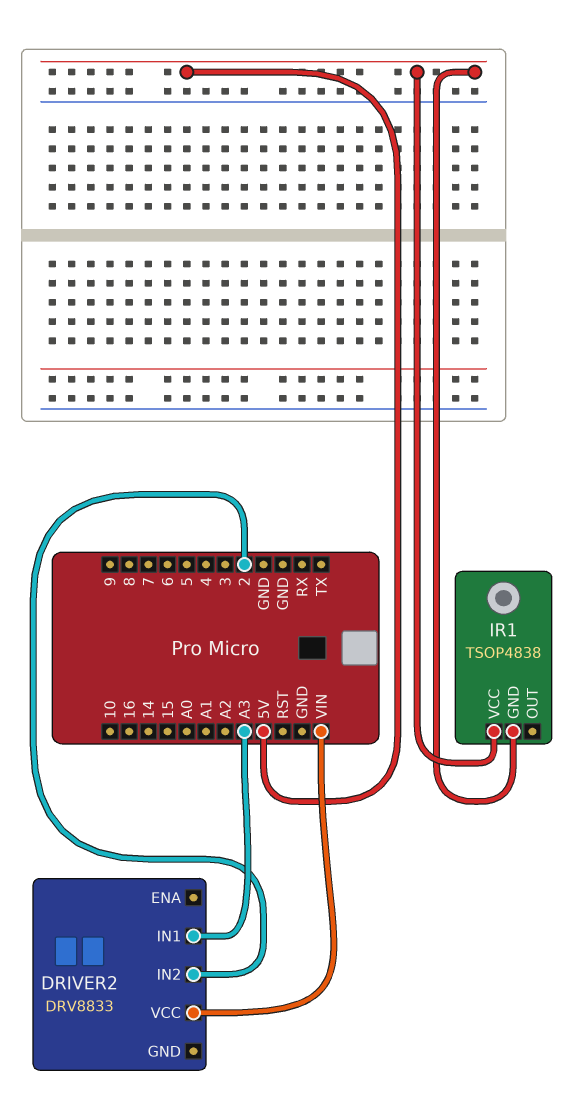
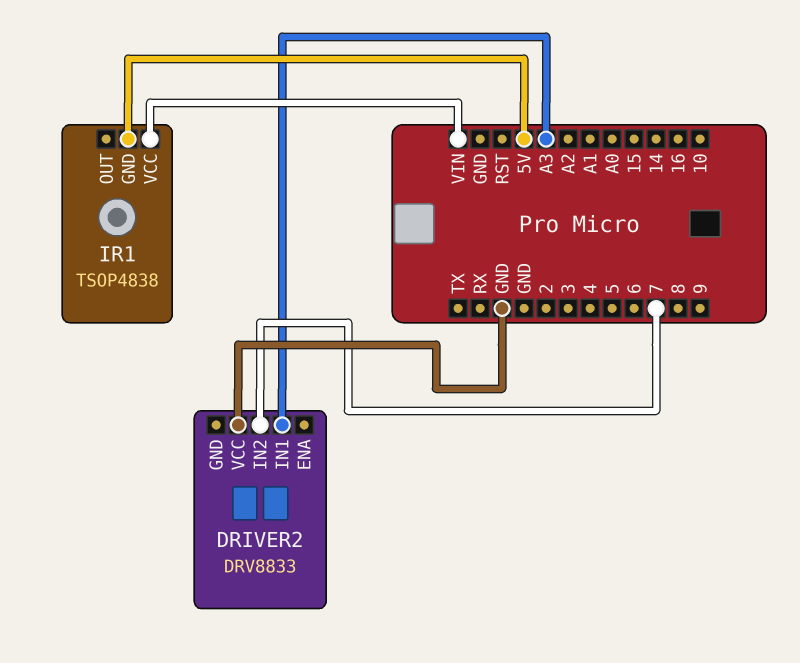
DRIVER2 pin IN2: 2 -> 7
DRIVER2 pin VCC: VIN -> GND
IR1 pin VCC: 5V -> VIN

